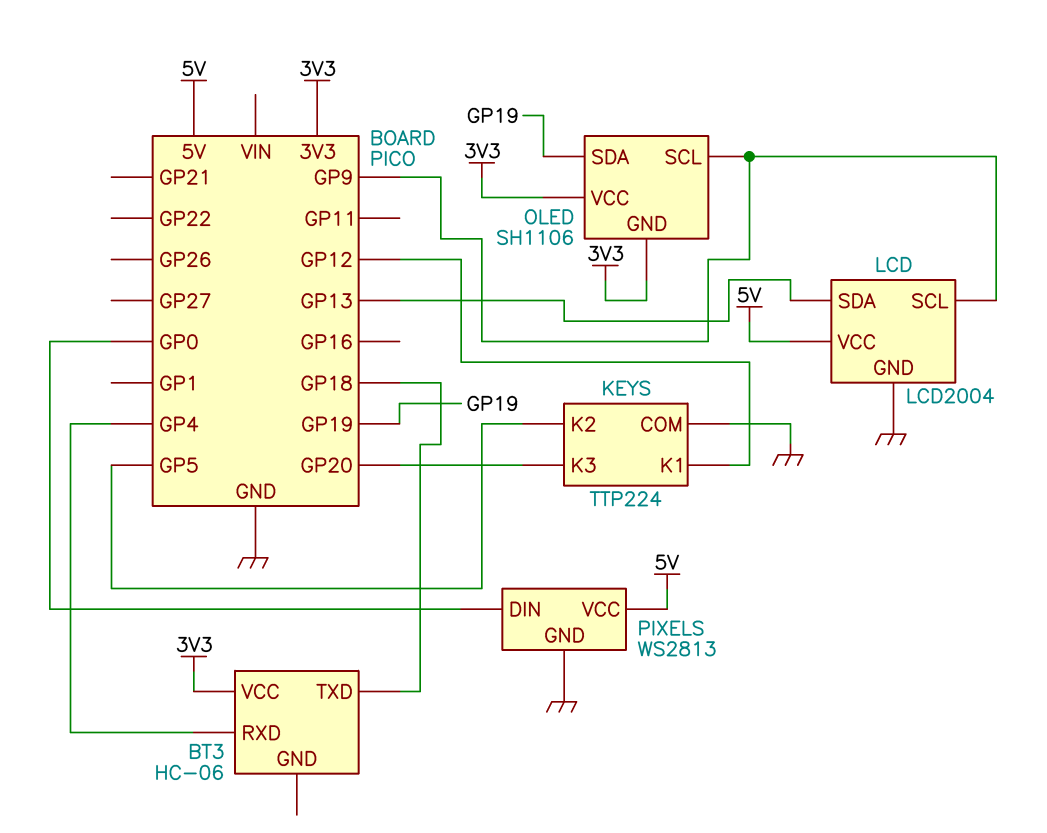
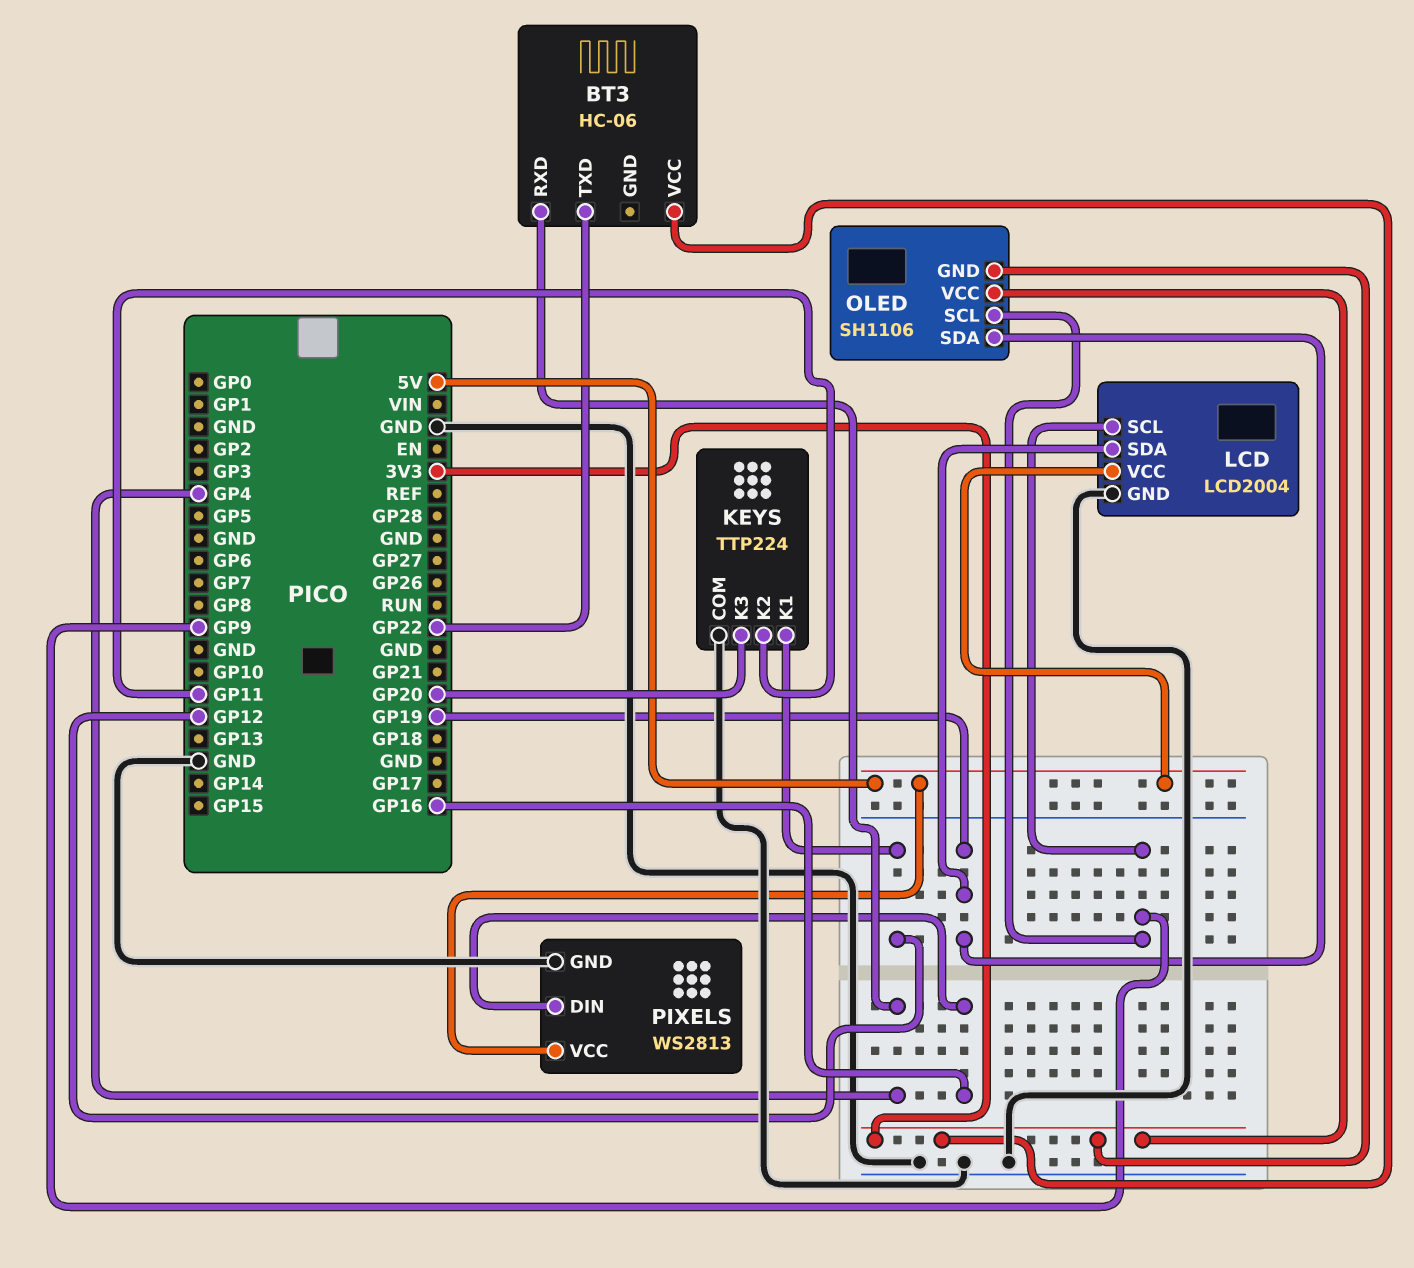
BT3 pin TXD: GP18 -> GP22
KEYS pin K2: GP5 -> GP11
LCD pin SDA: GP13 -> GP19
PIXELS pin DIN: GP0 -> GP16

